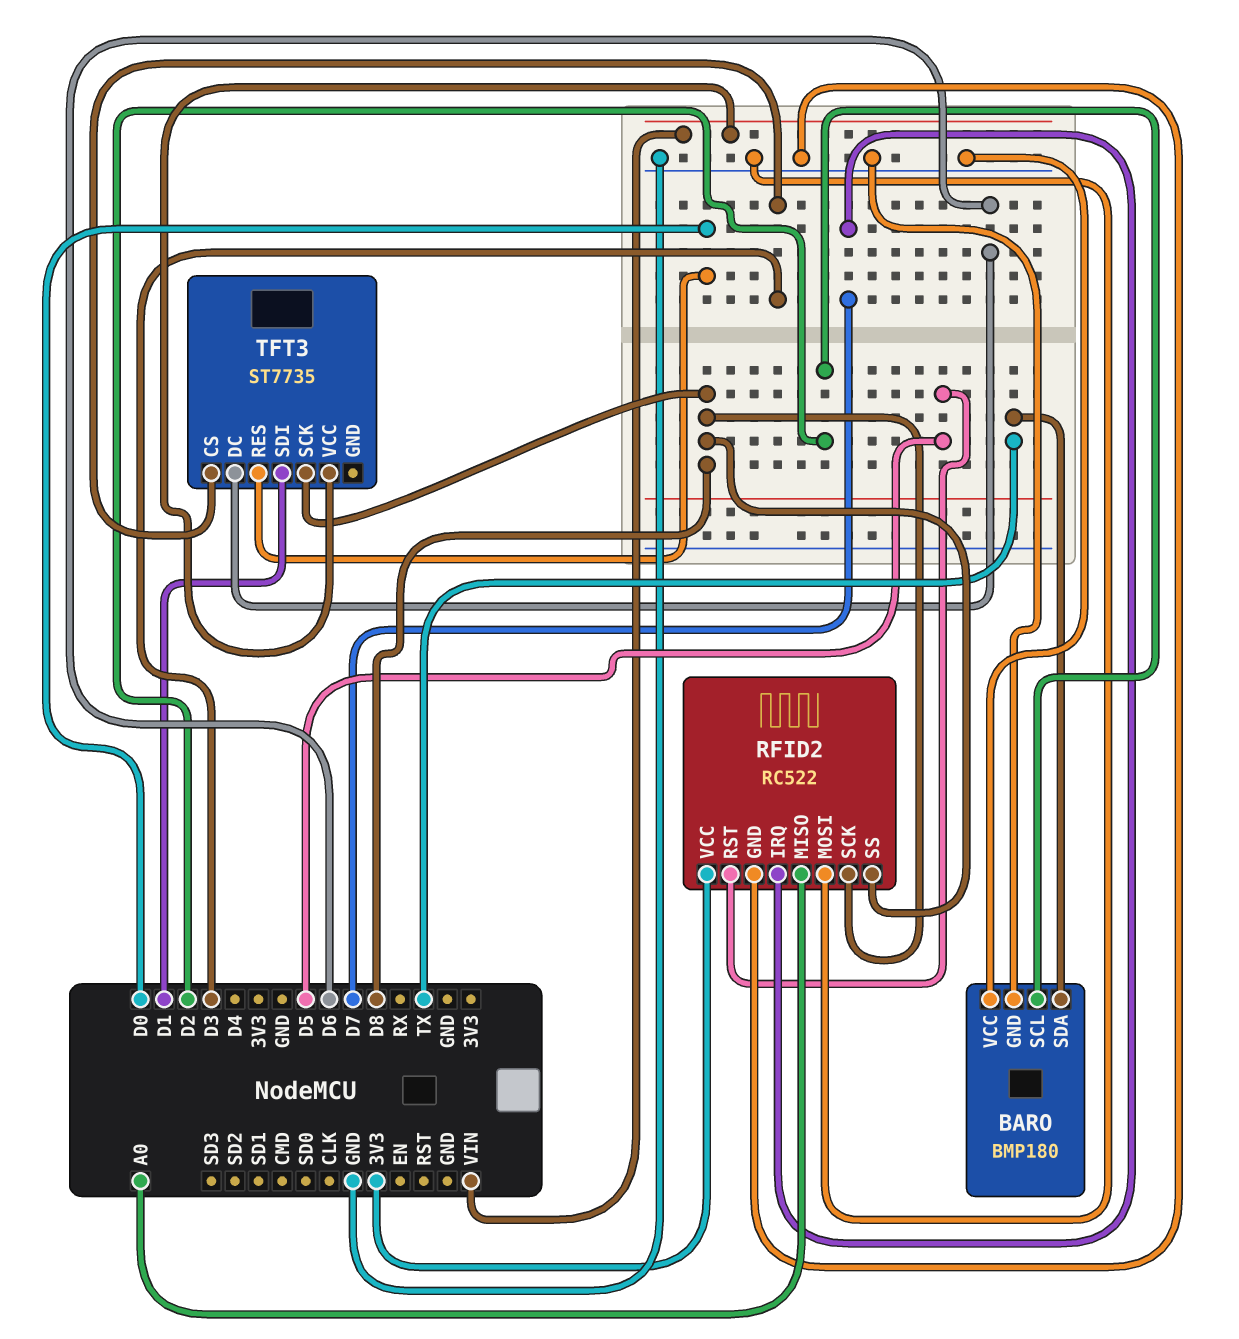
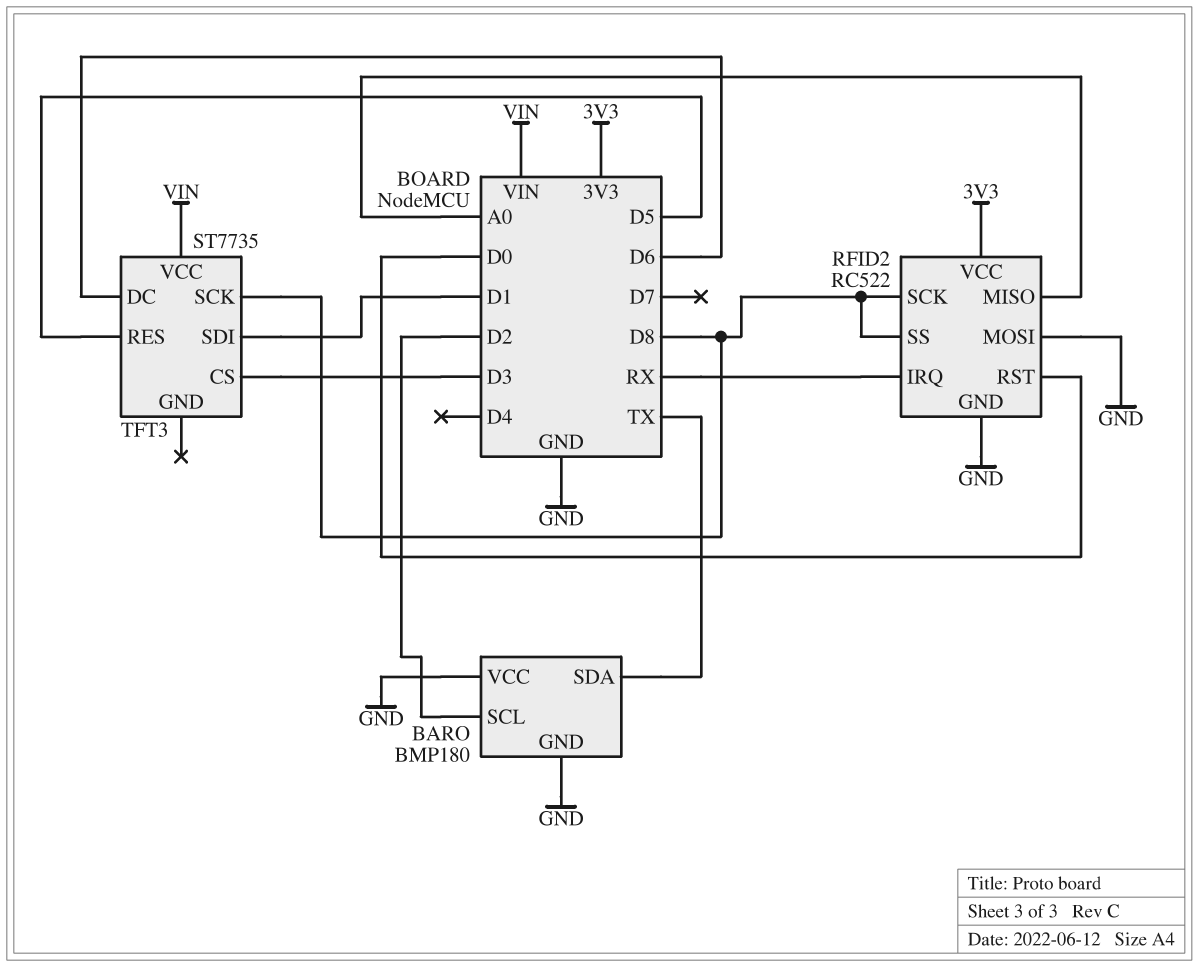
RFID2 pin IRQ: D7 -> RX
RFID2 pin RST: D5 -> D0
TFT3 pin RES: D0 -> D5

